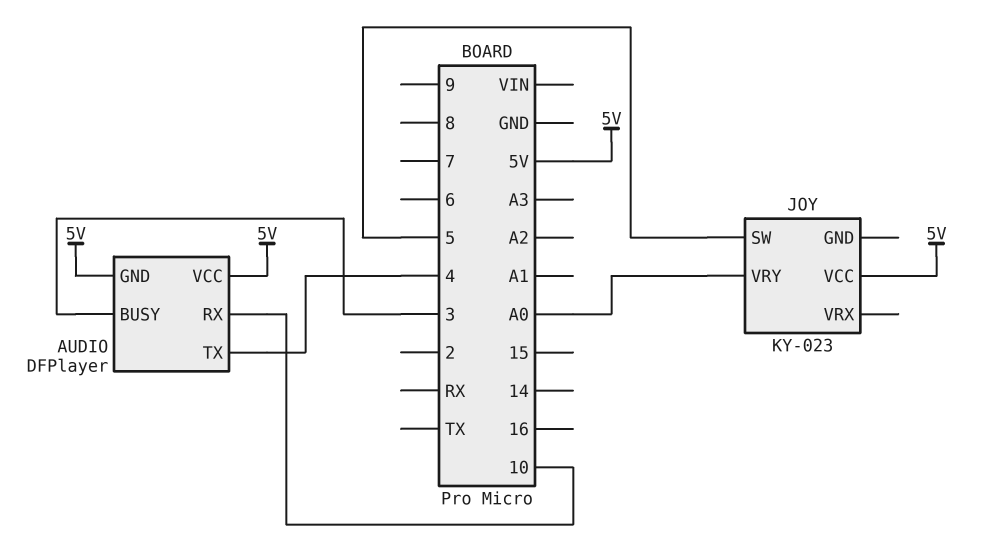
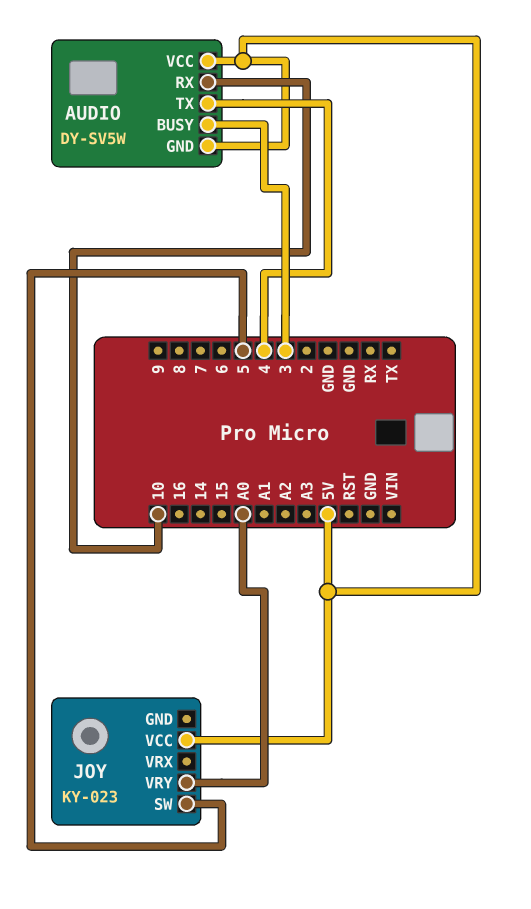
AUDIO: DFPlayer -> DY-SV5W

